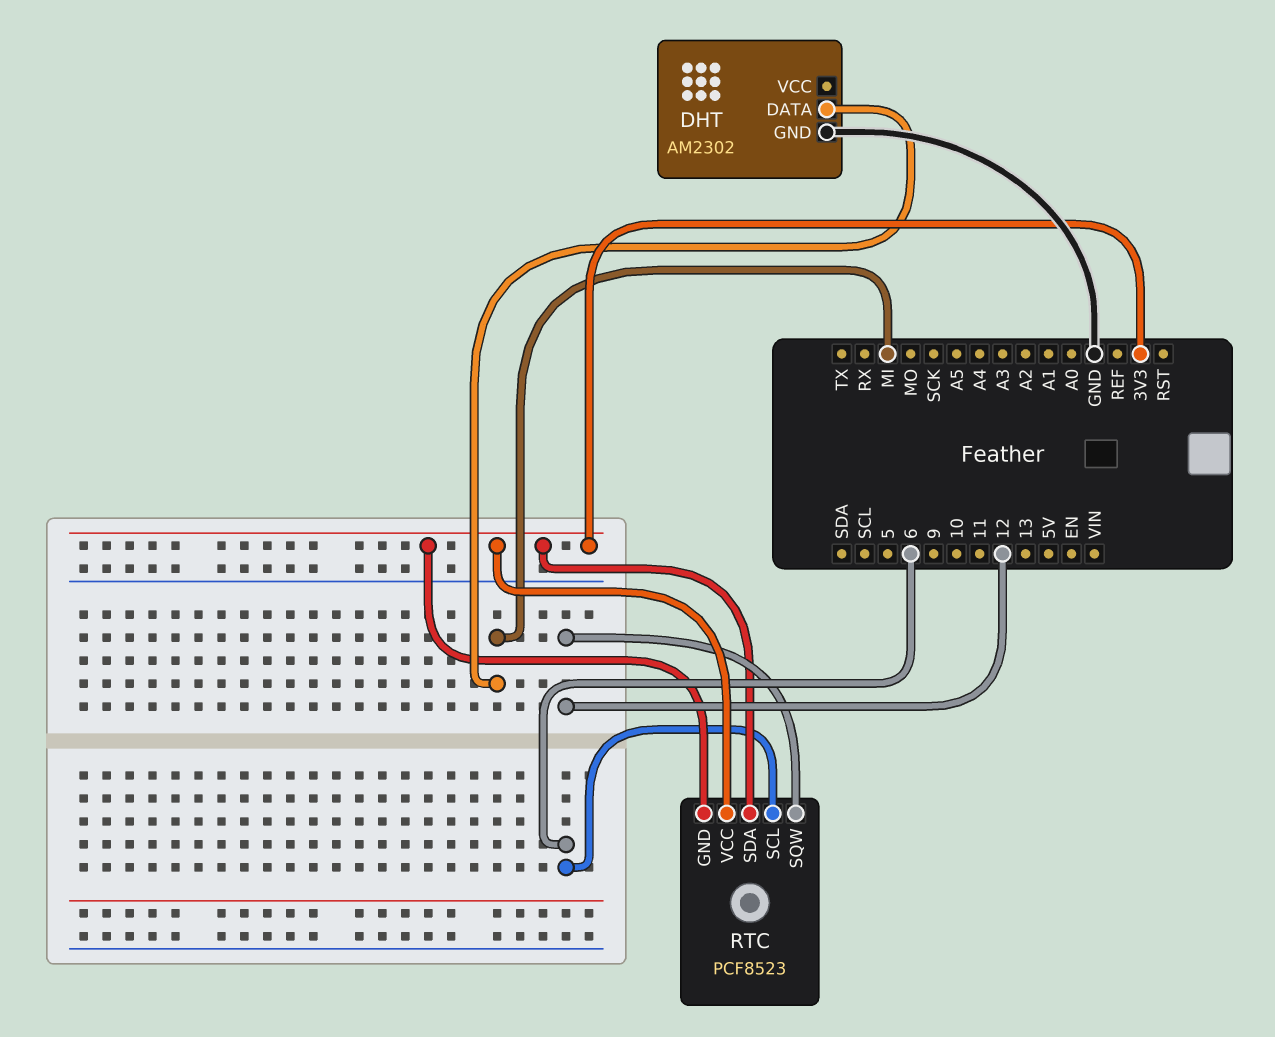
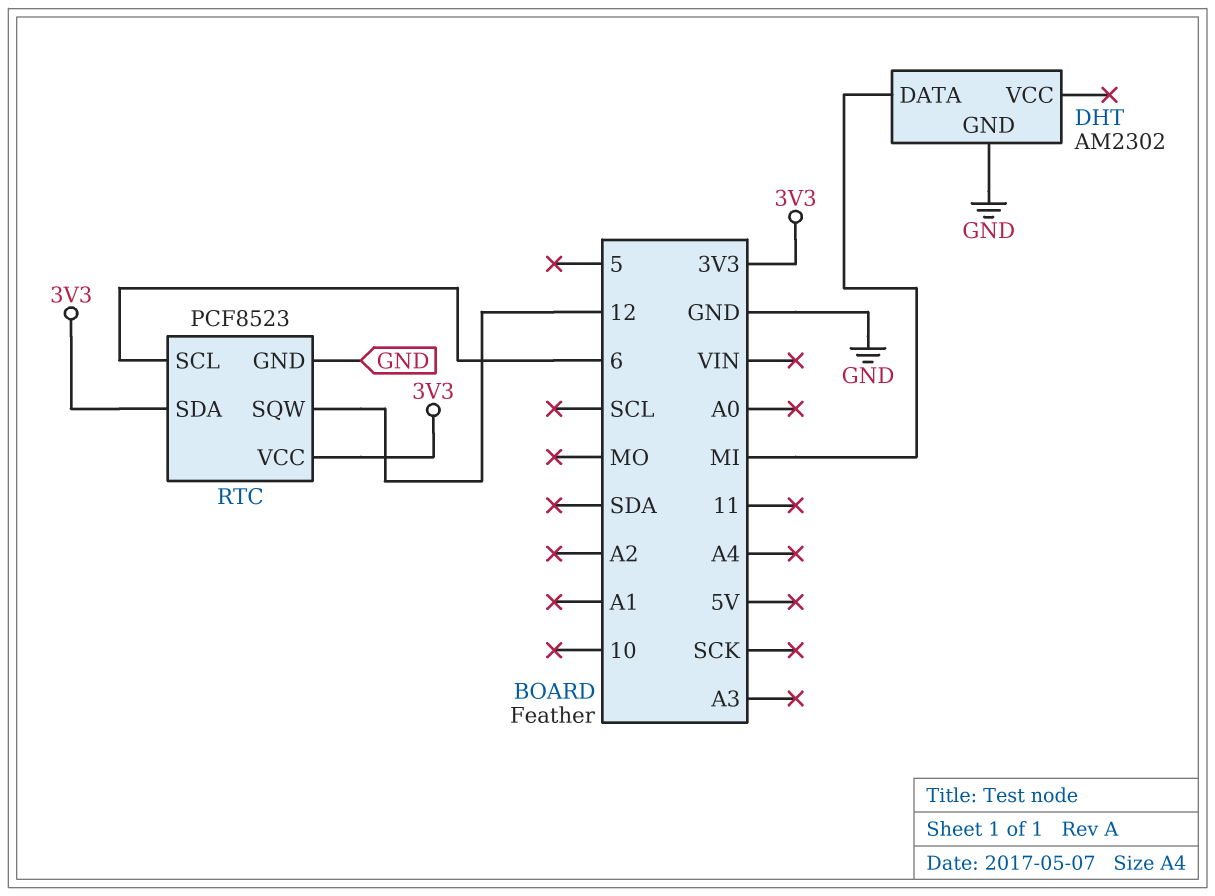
RTC pin GND: 3V3 -> GND

